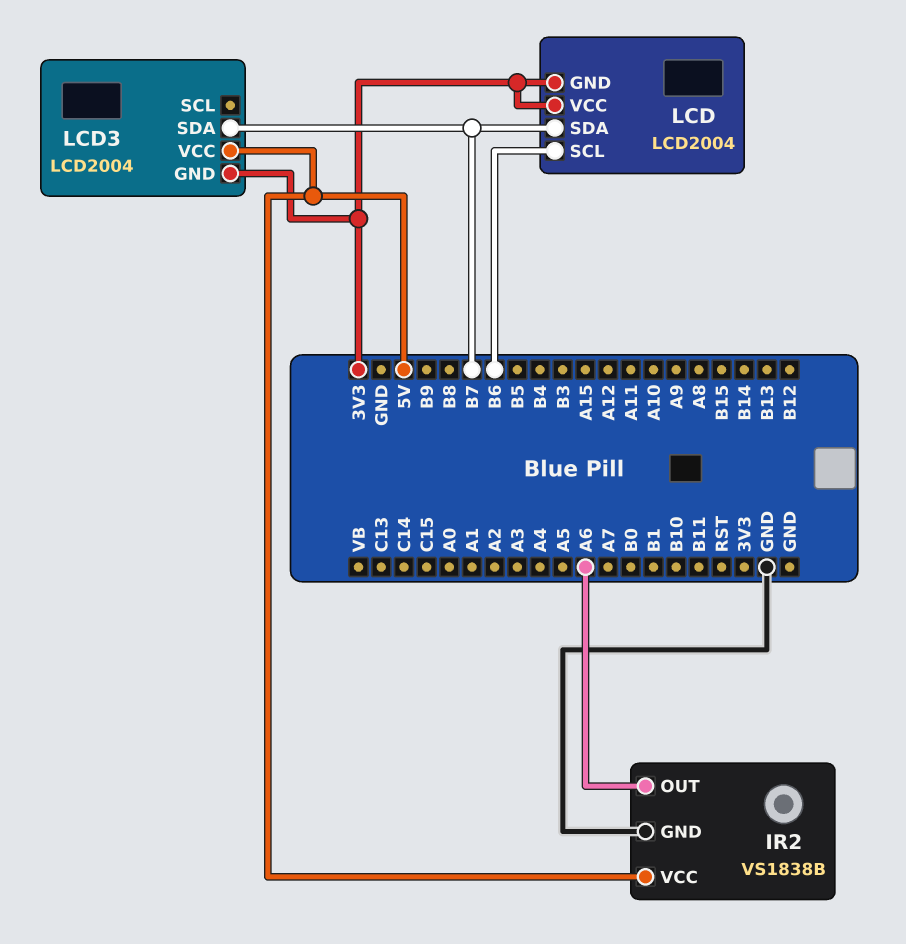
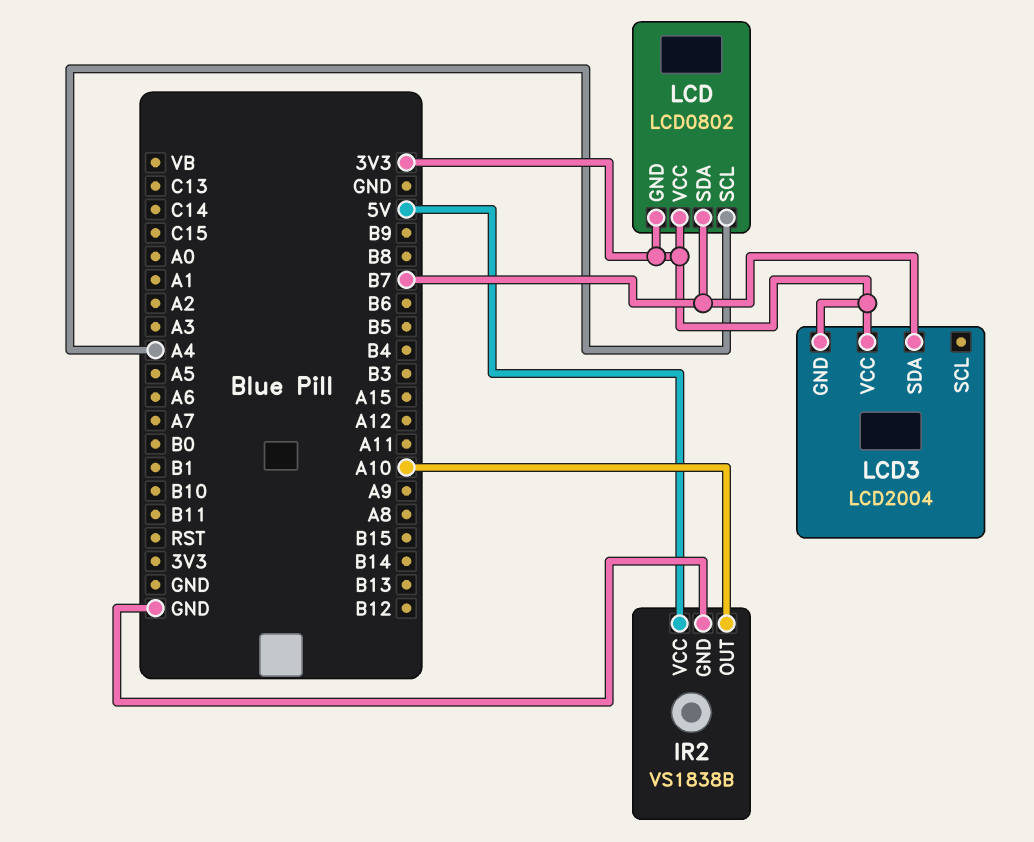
IR2 pin OUT: A6 -> A10
LCD: LCD2004 -> LCD0802
LCD pin SCL: B6 -> A4
LCD3 pin VCC: 5V -> 3V3

